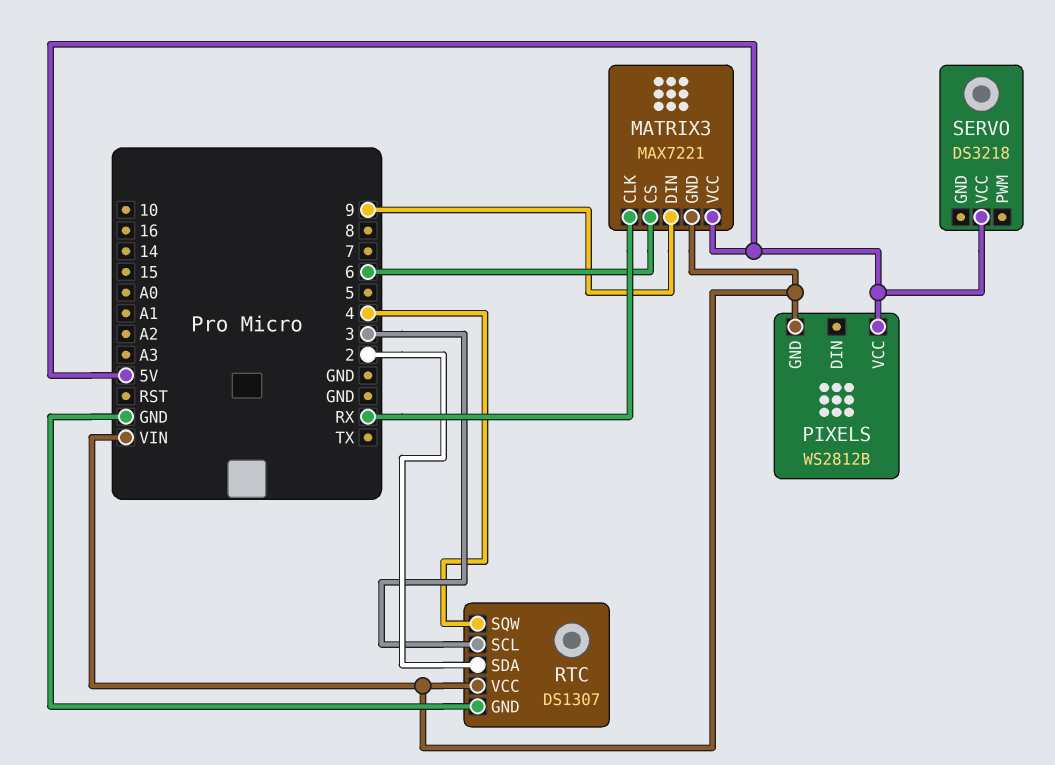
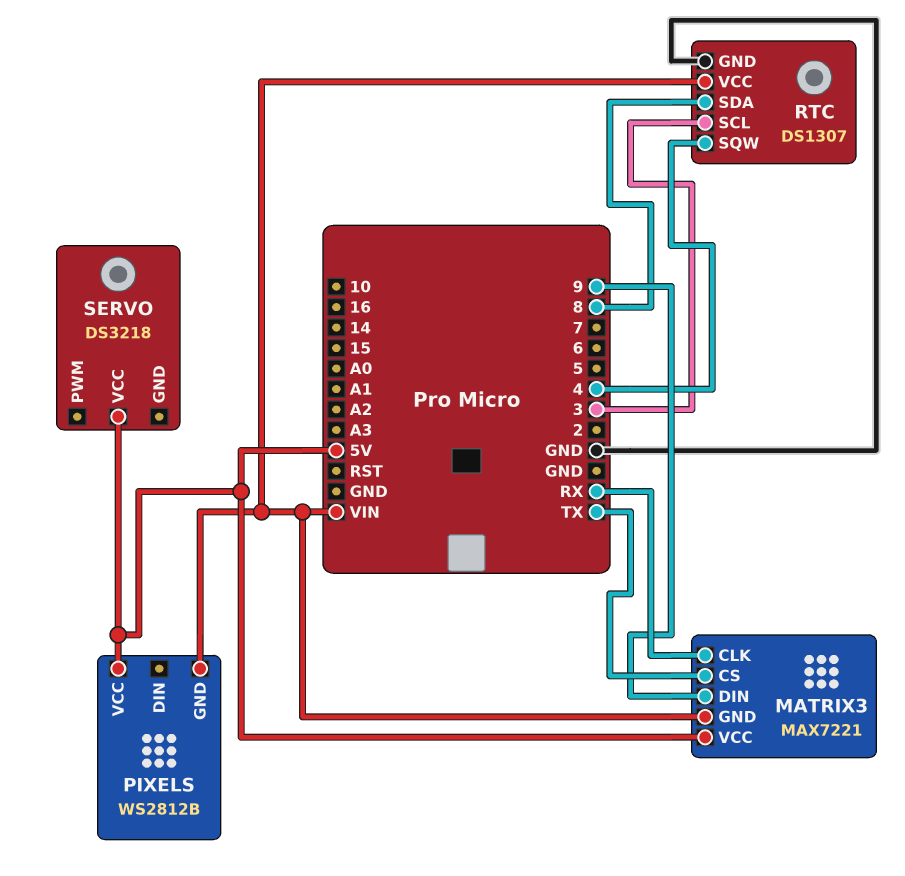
MATRIX3 pin CS: 6 -> TX
RTC pin SDA: 2 -> 8

